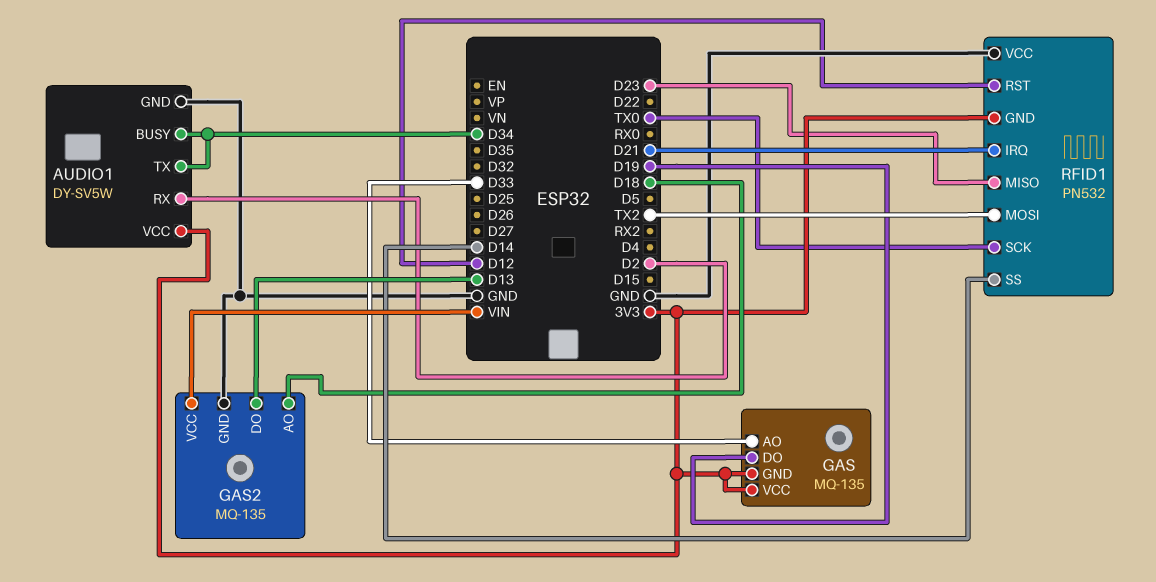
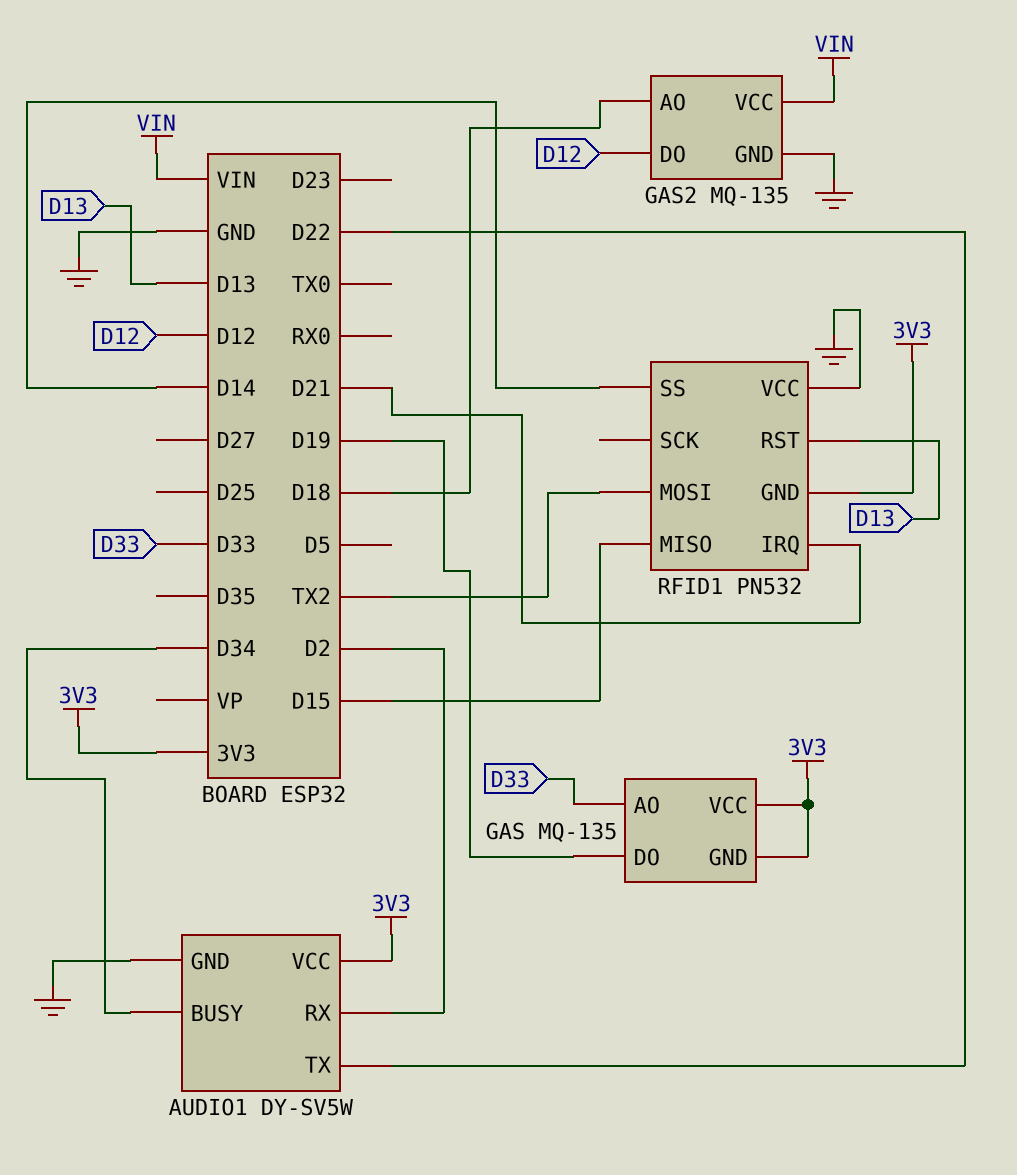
AUDIO1 pin TX: D34 -> D22
GAS2 pin DO: D13 -> D12
RFID1 pin MISO: D23 -> D15
RFID1 pin RST: D12 -> D13
RFID1 pin SCK: TX0 -> none

